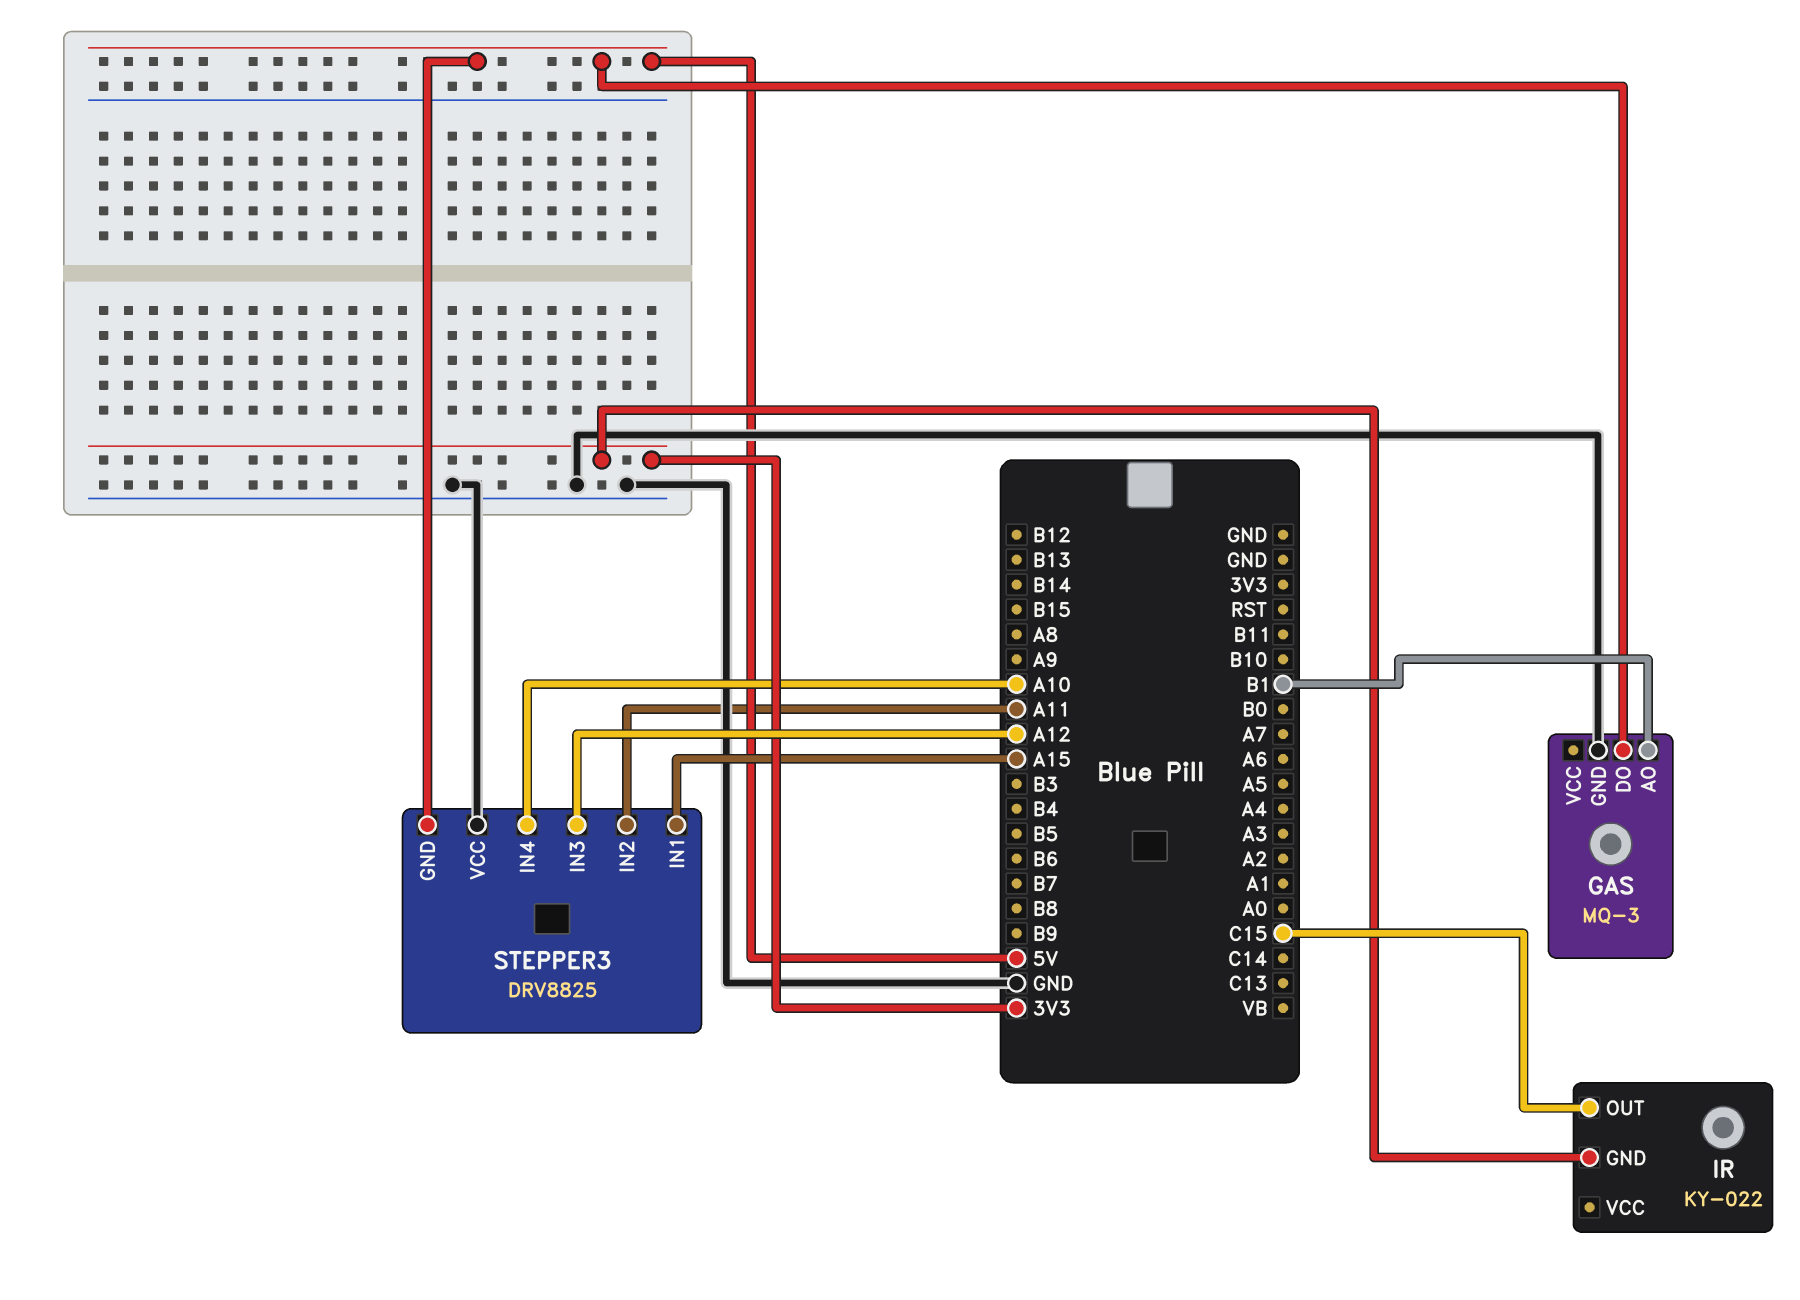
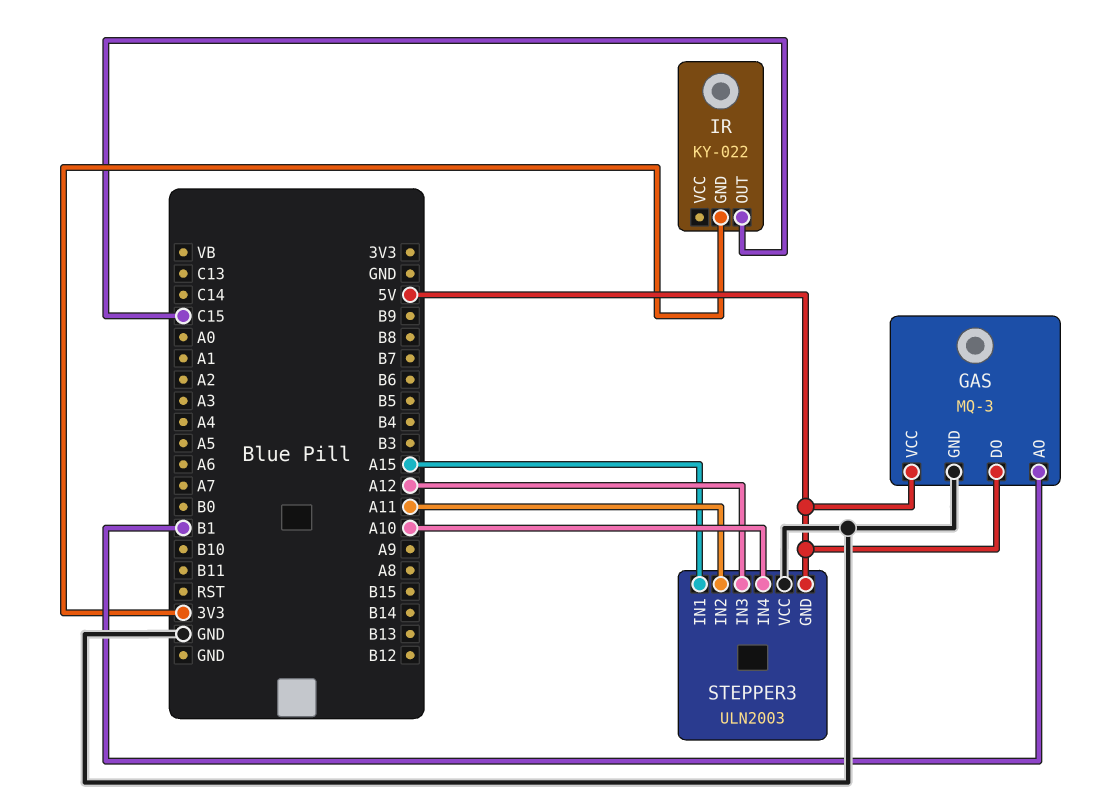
GAS pin VCC: none -> 5V
STEPPER3: DRV8825 -> ULN2003

